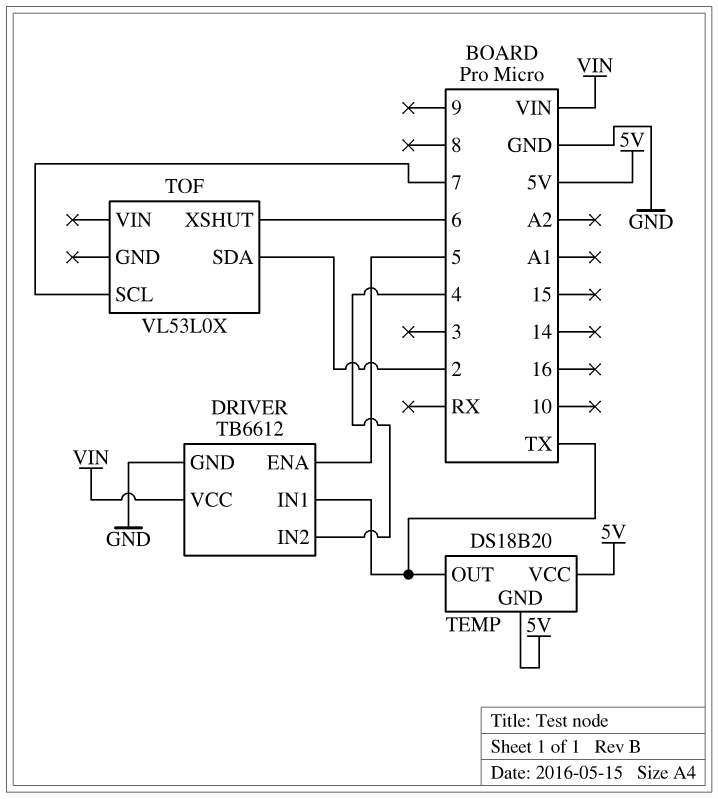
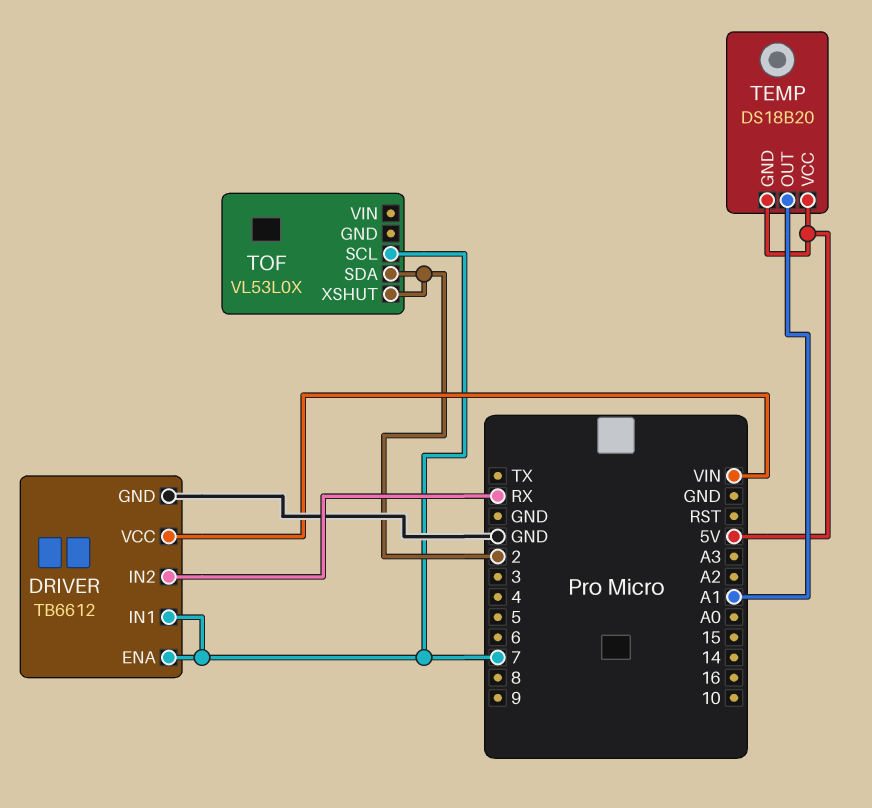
DRIVER pin ENA: 5 -> 7
DRIVER pin IN1: TX -> 7
DRIVER pin IN2: 4 -> RX
TEMP pin OUT: TX -> A1
TOF pin XSHUT: 6 -> 2

